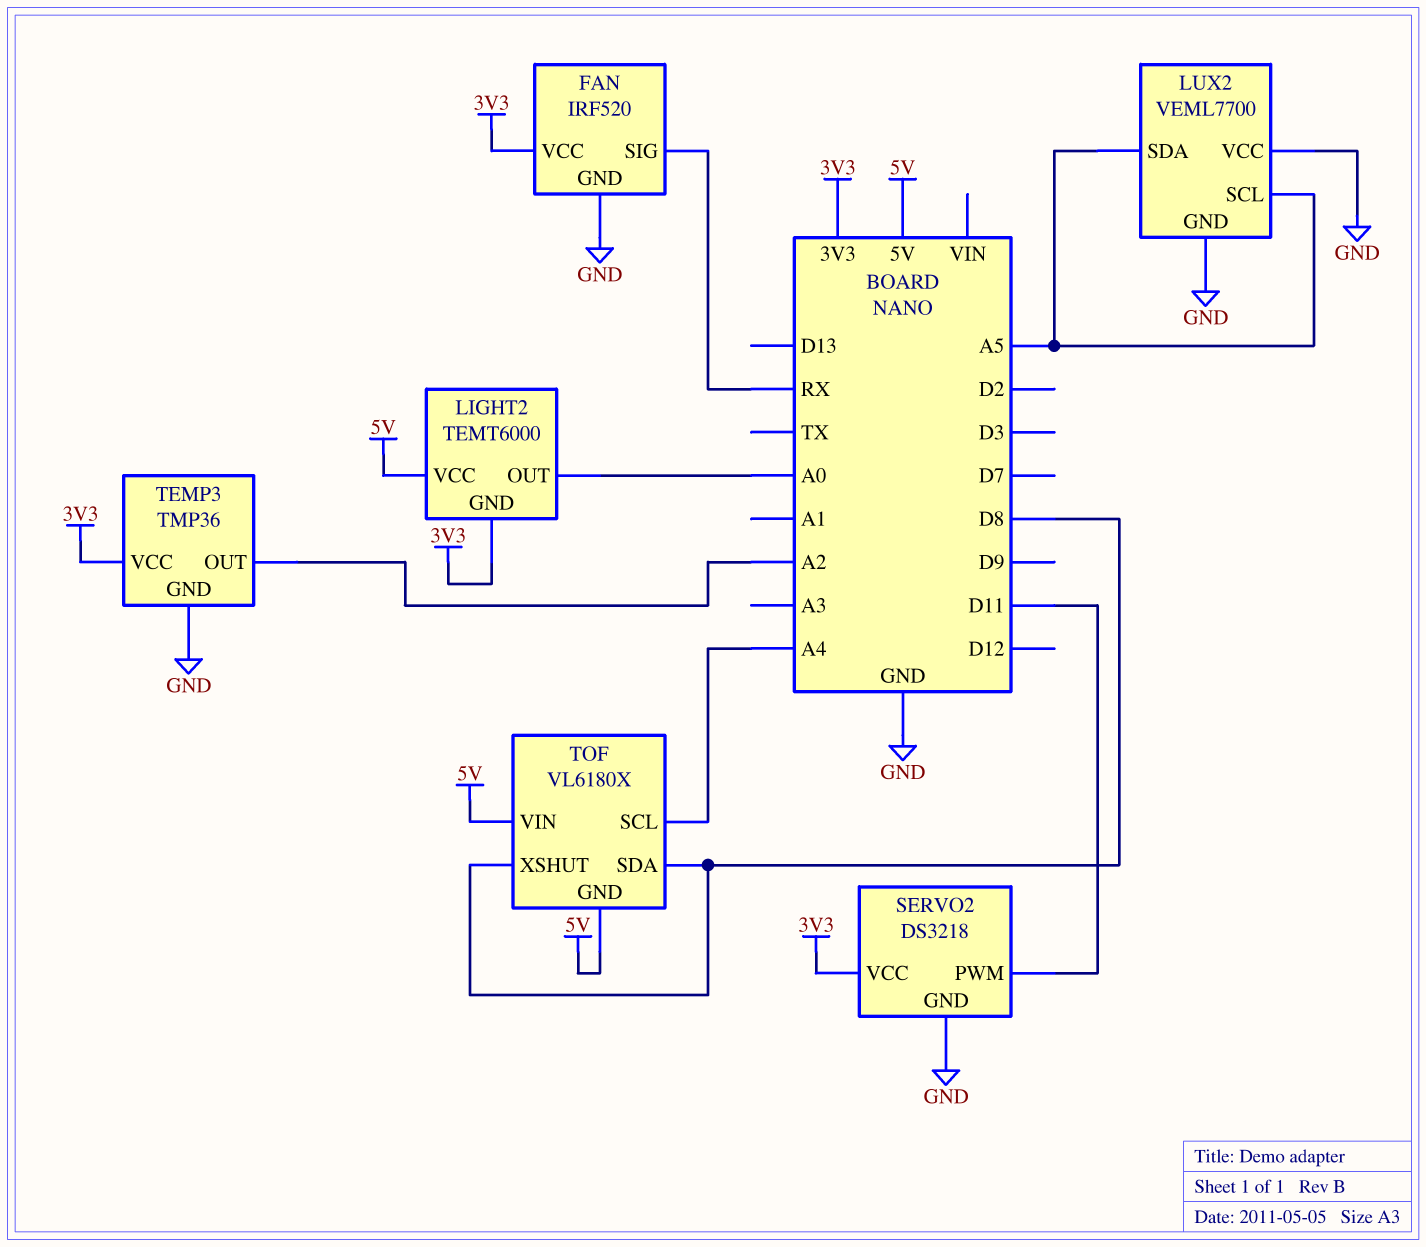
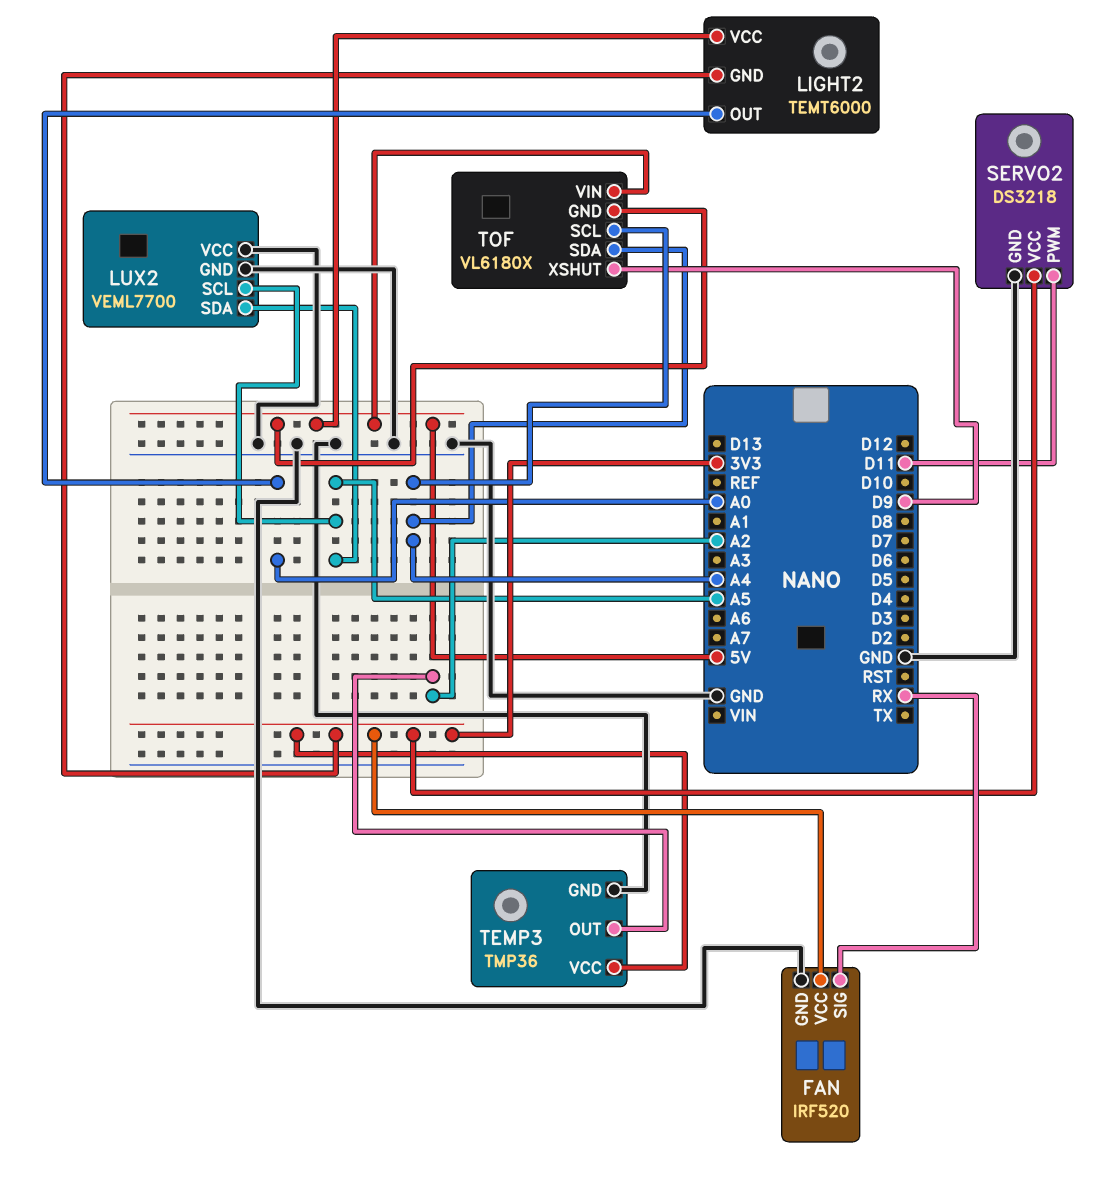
TOF pin SDA: D8 -> A4
TOF pin XSHUT: D8 -> D9

